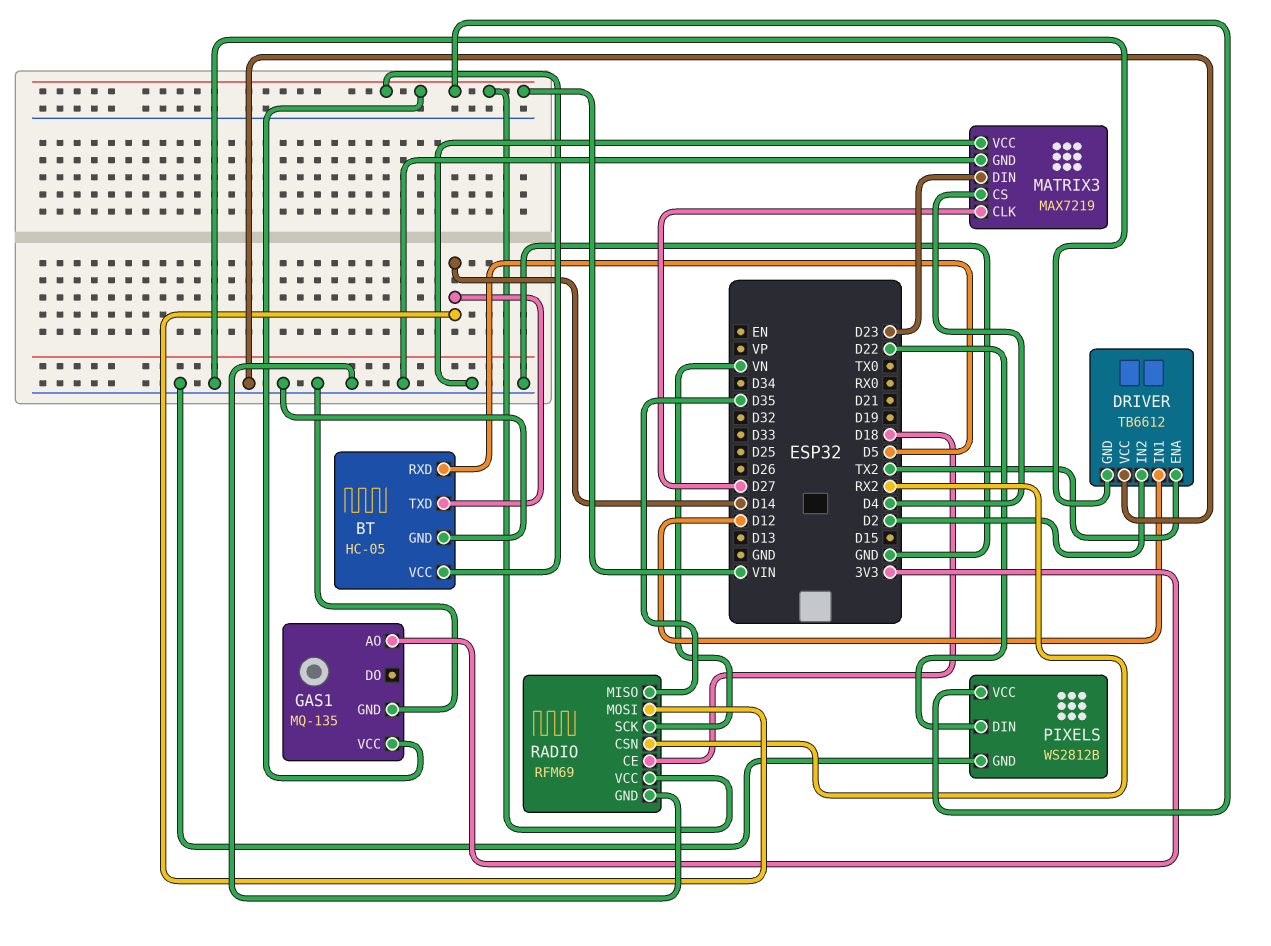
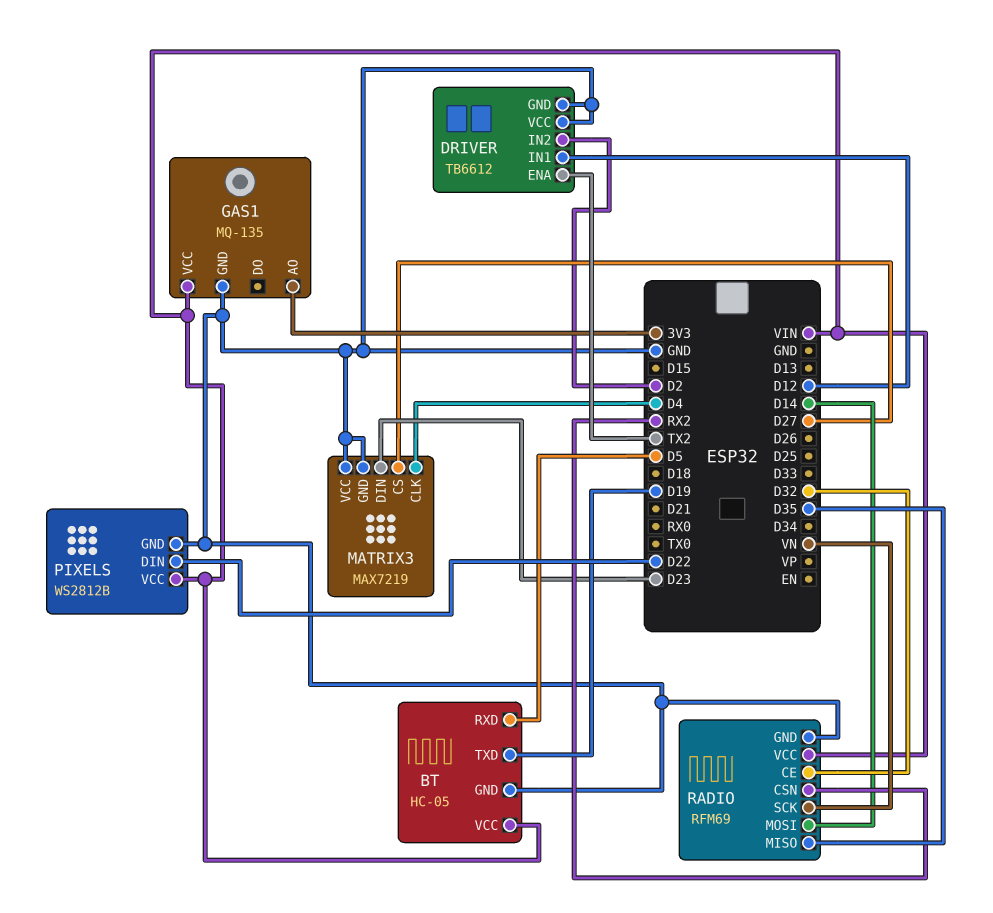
BT pin TXD: D14 -> D19
MATRIX3 pin CLK: D27 -> D4
MATRIX3 pin CS: D4 -> D27
RADIO pin CE: D18 -> D32

